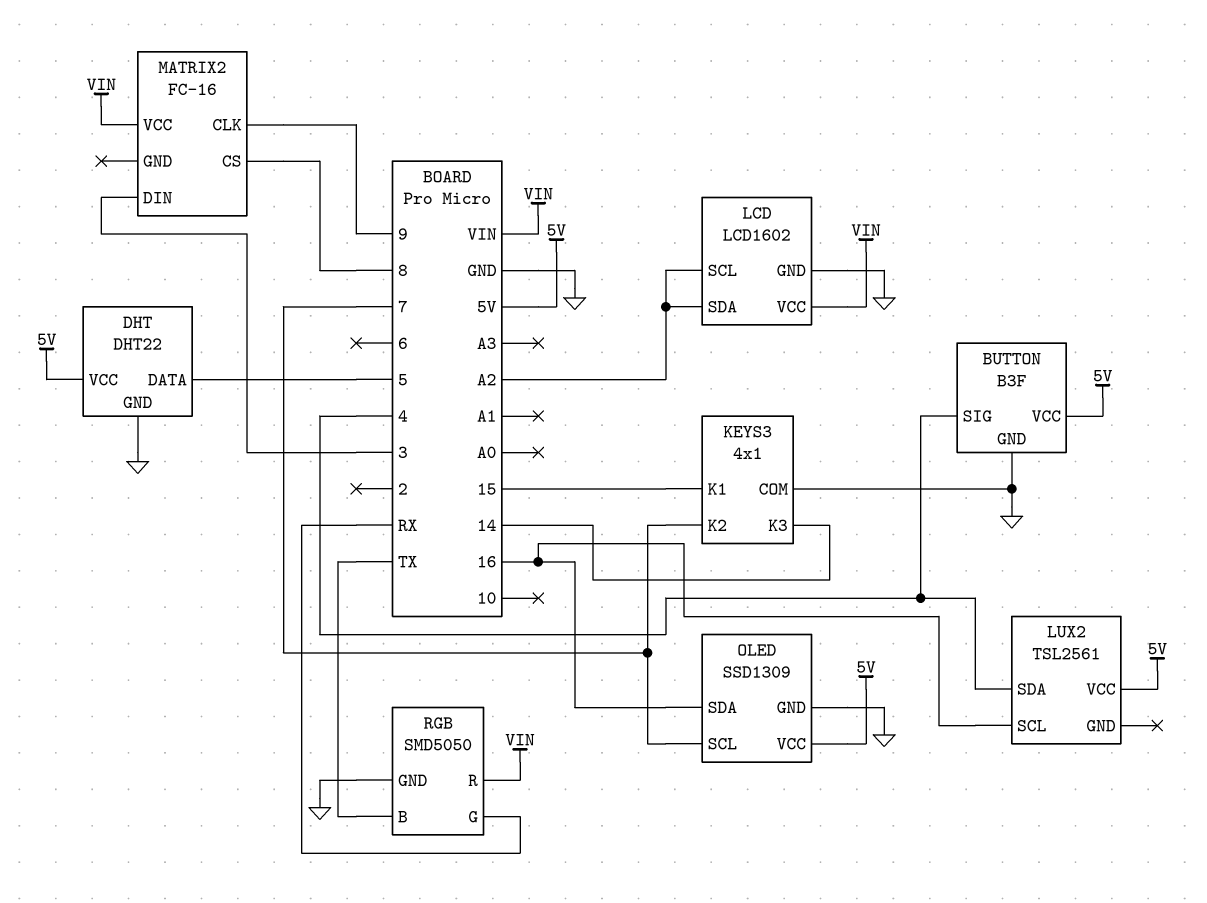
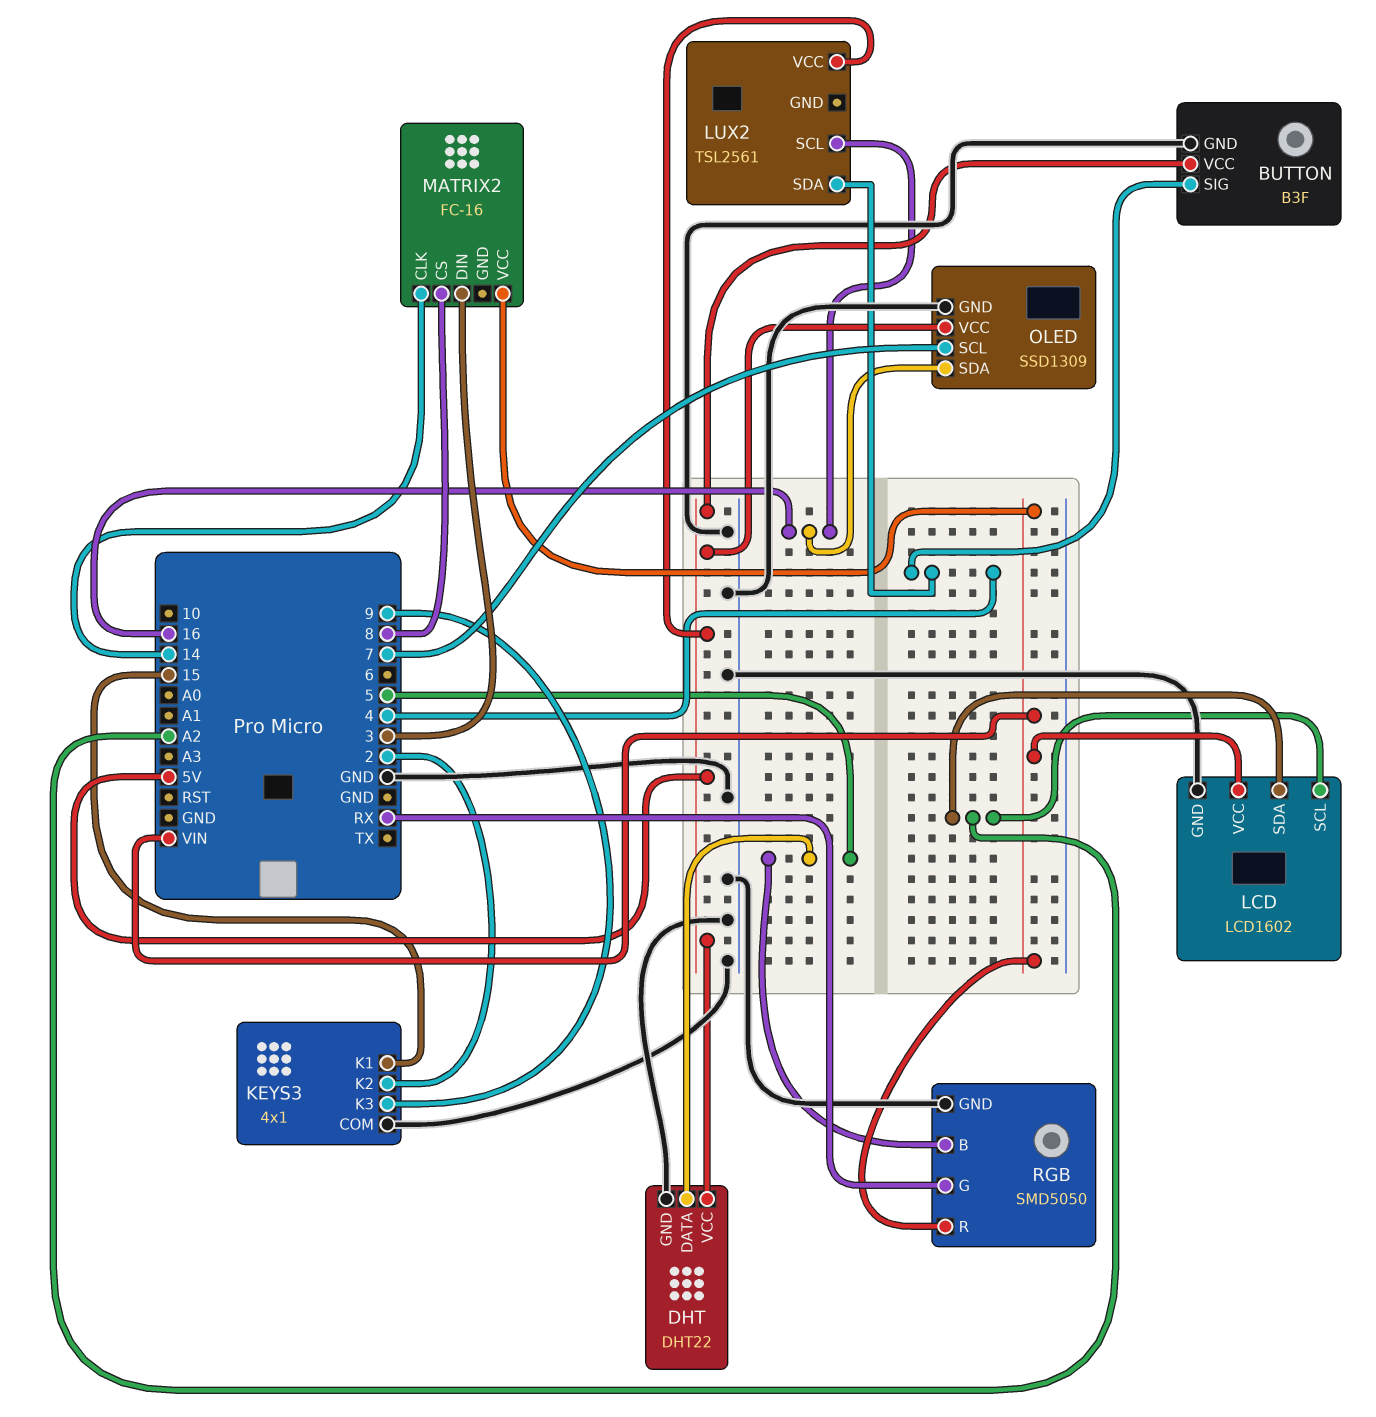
KEYS3 pin K2: 7 -> 2
KEYS3 pin K3: 14 -> 9
MATRIX2 pin CLK: 9 -> 14
RGB pin B: TX -> 5

